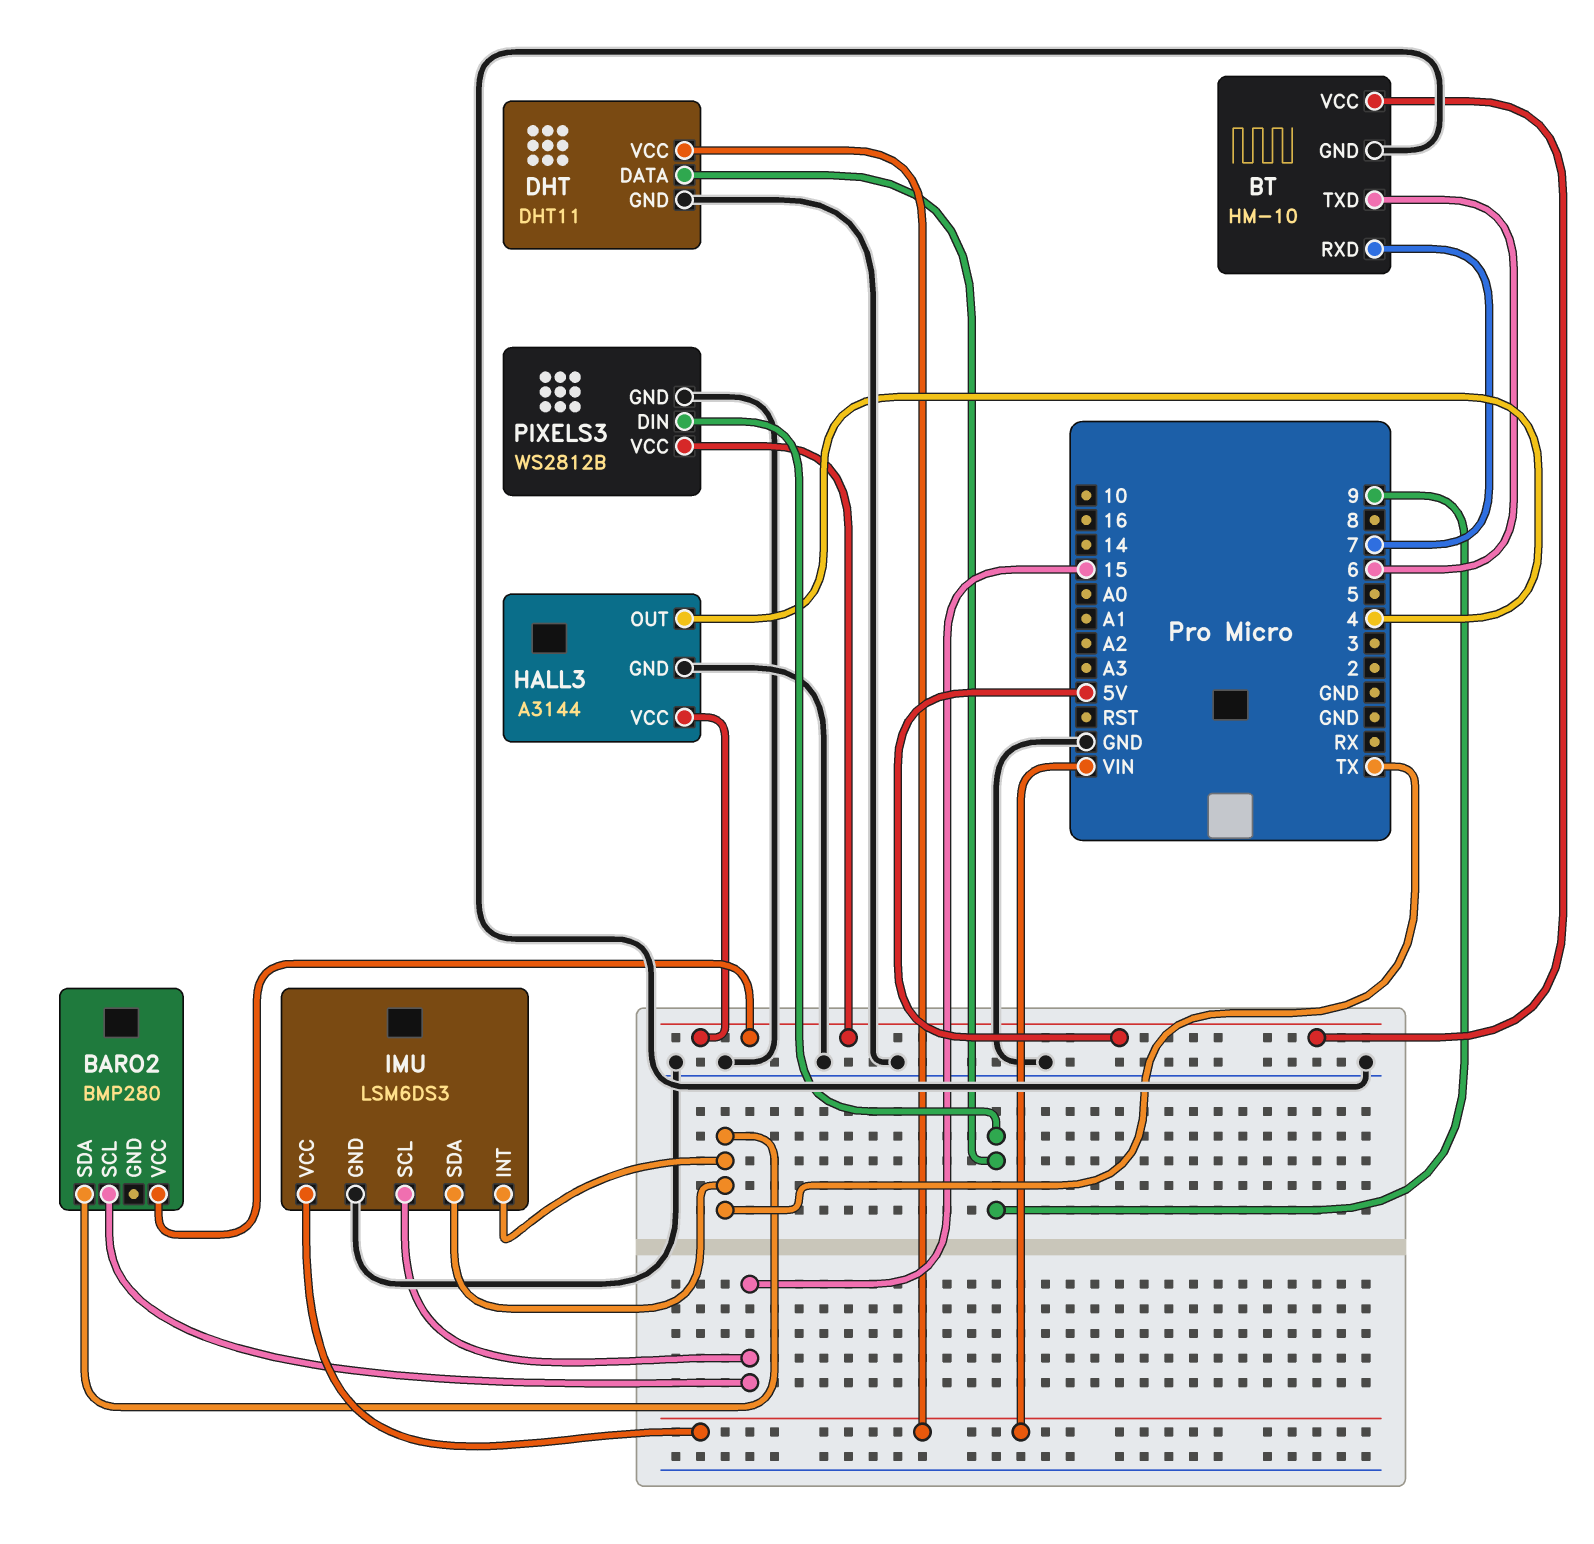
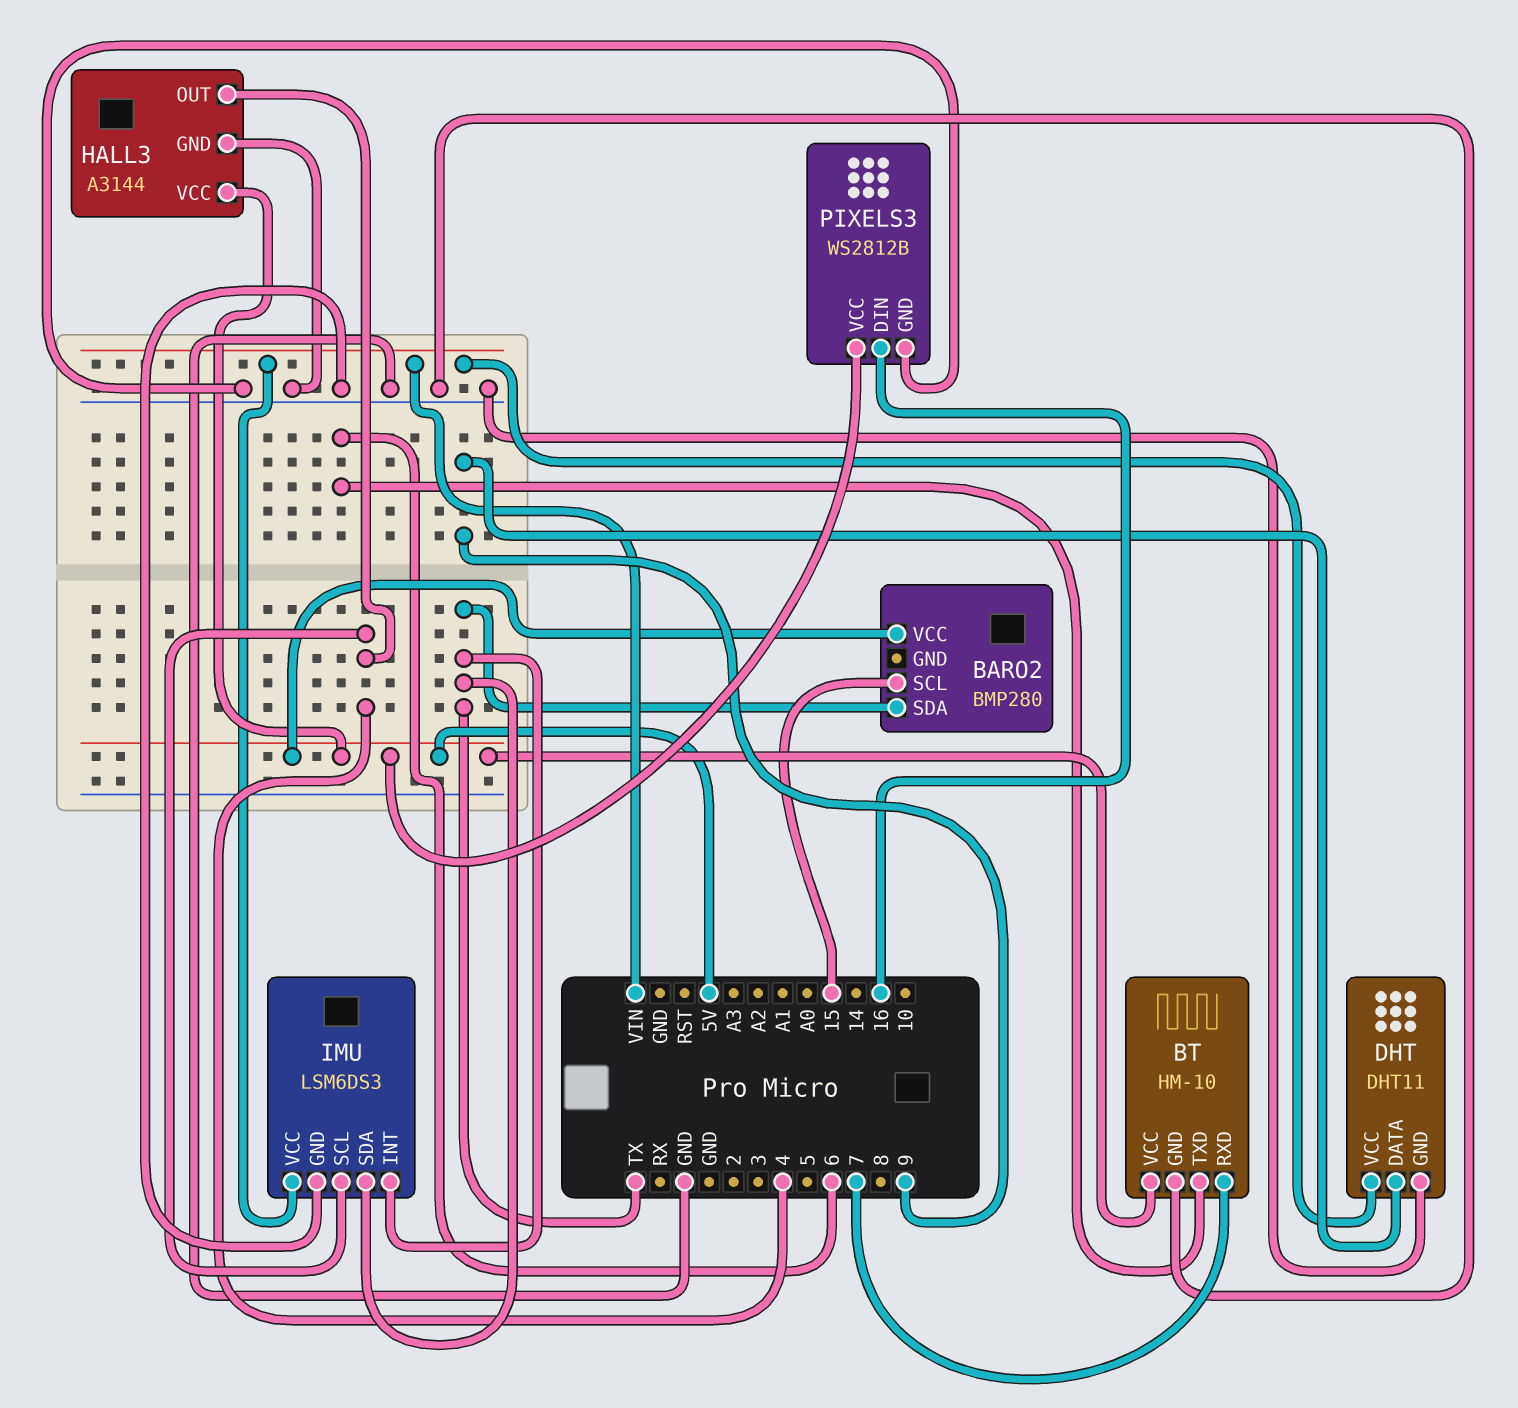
IMU pin SCL: 15 -> 4
PIXELS3 pin DIN: 9 -> 16

